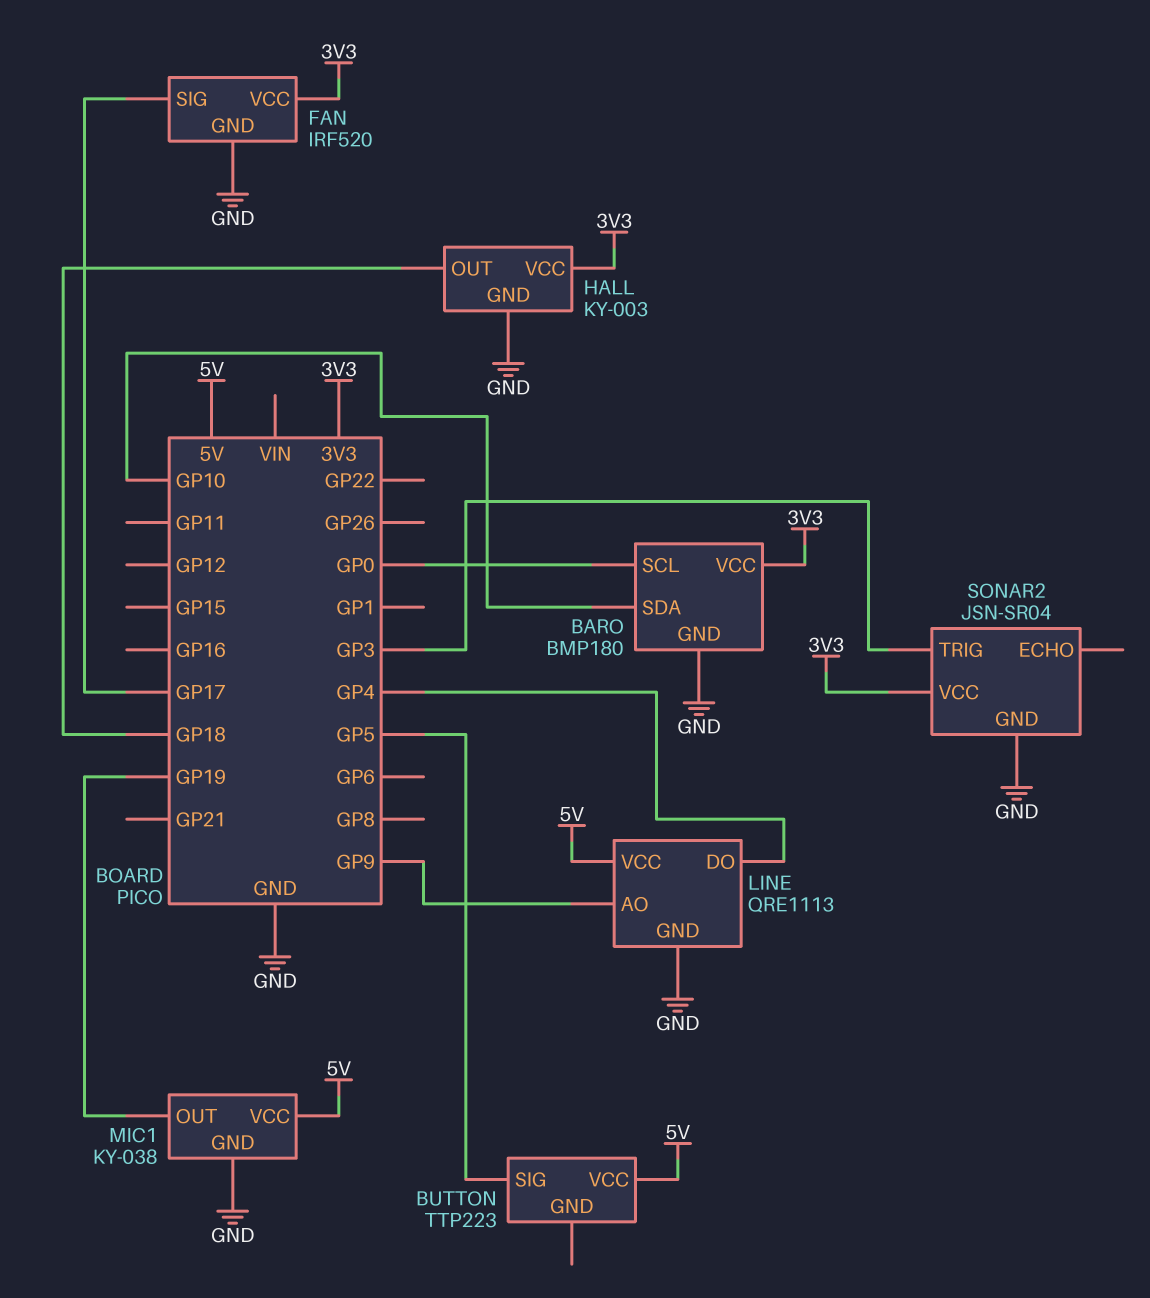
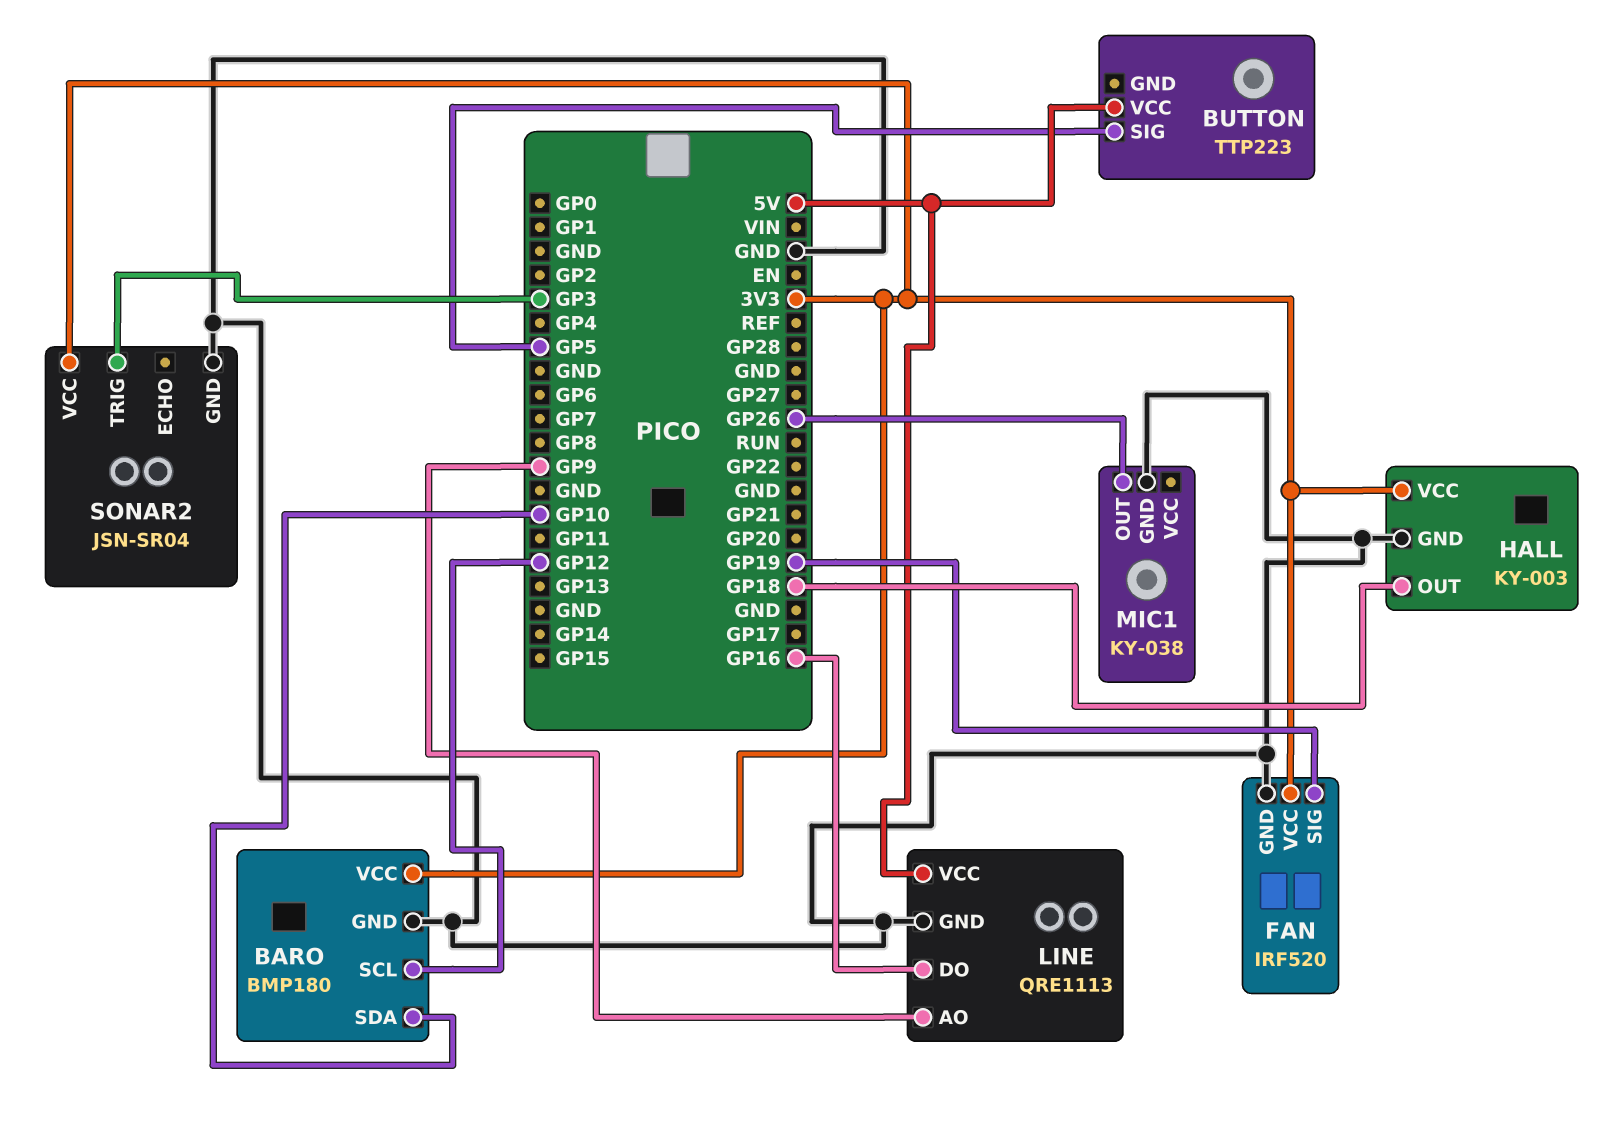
BARO pin SCL: GP0 -> GP12
FAN pin SIG: GP17 -> GP19
LINE pin DO: GP4 -> GP16
MIC1 pin OUT: GP19 -> GP26
MIC1 pin VCC: 5V -> none

